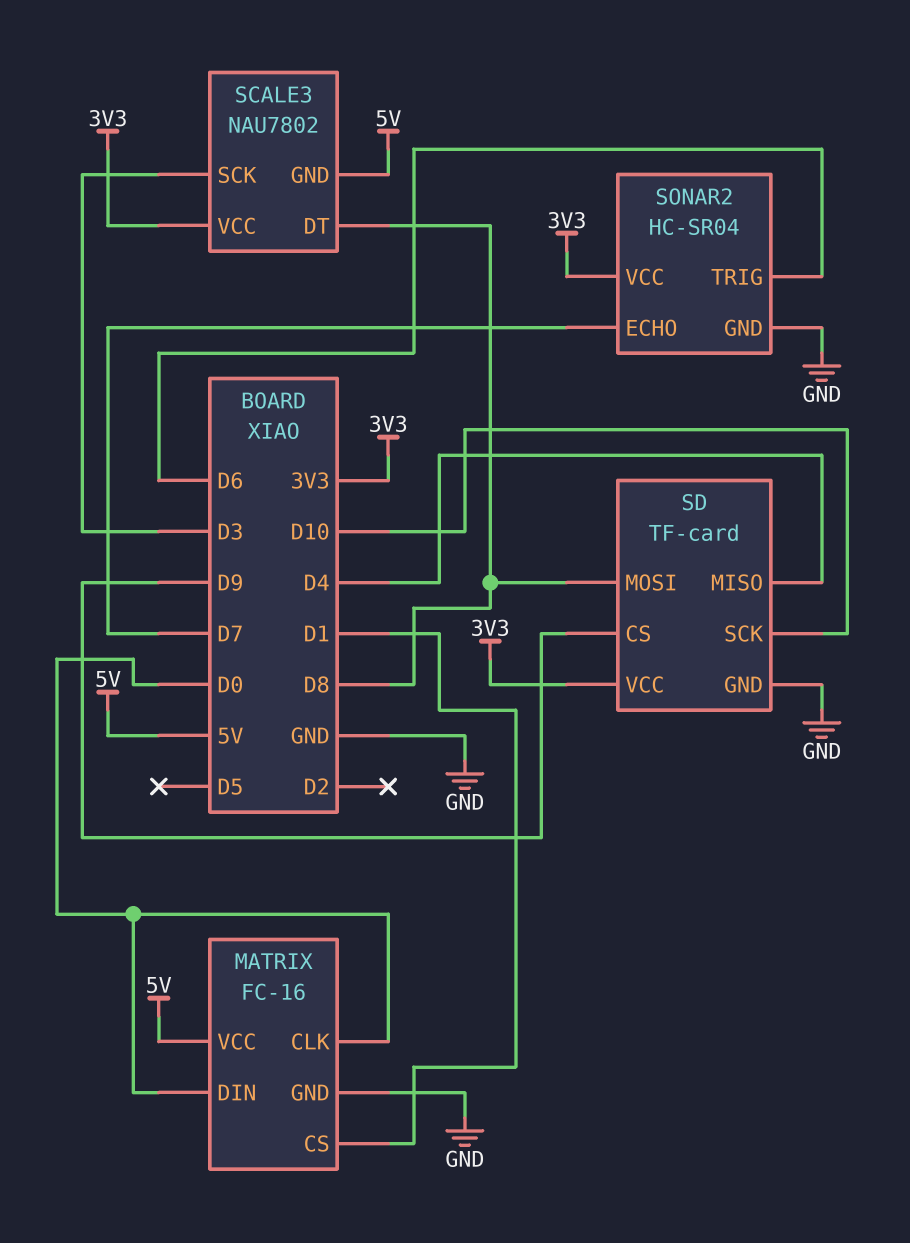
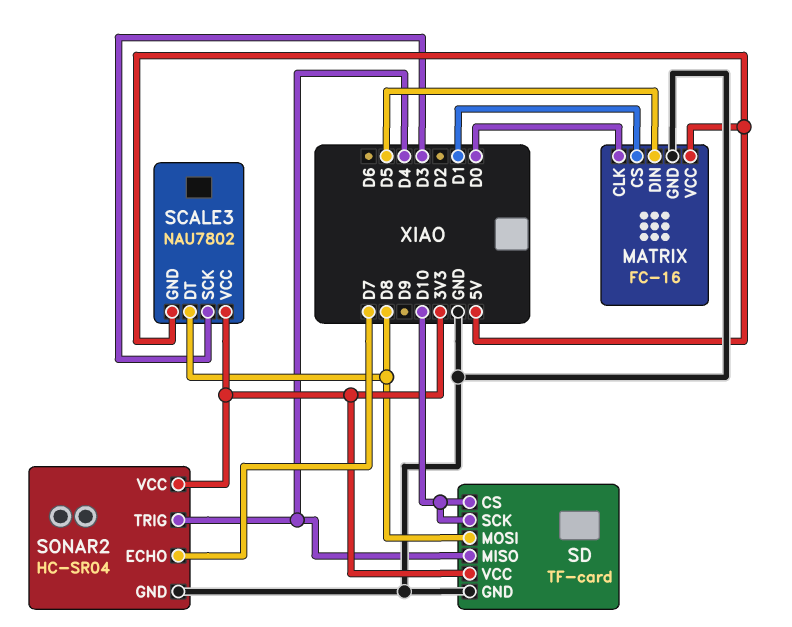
MATRIX pin DIN: D0 -> D5
SD pin CS: D9 -> D10
SONAR2 pin TRIG: D6 -> D4

